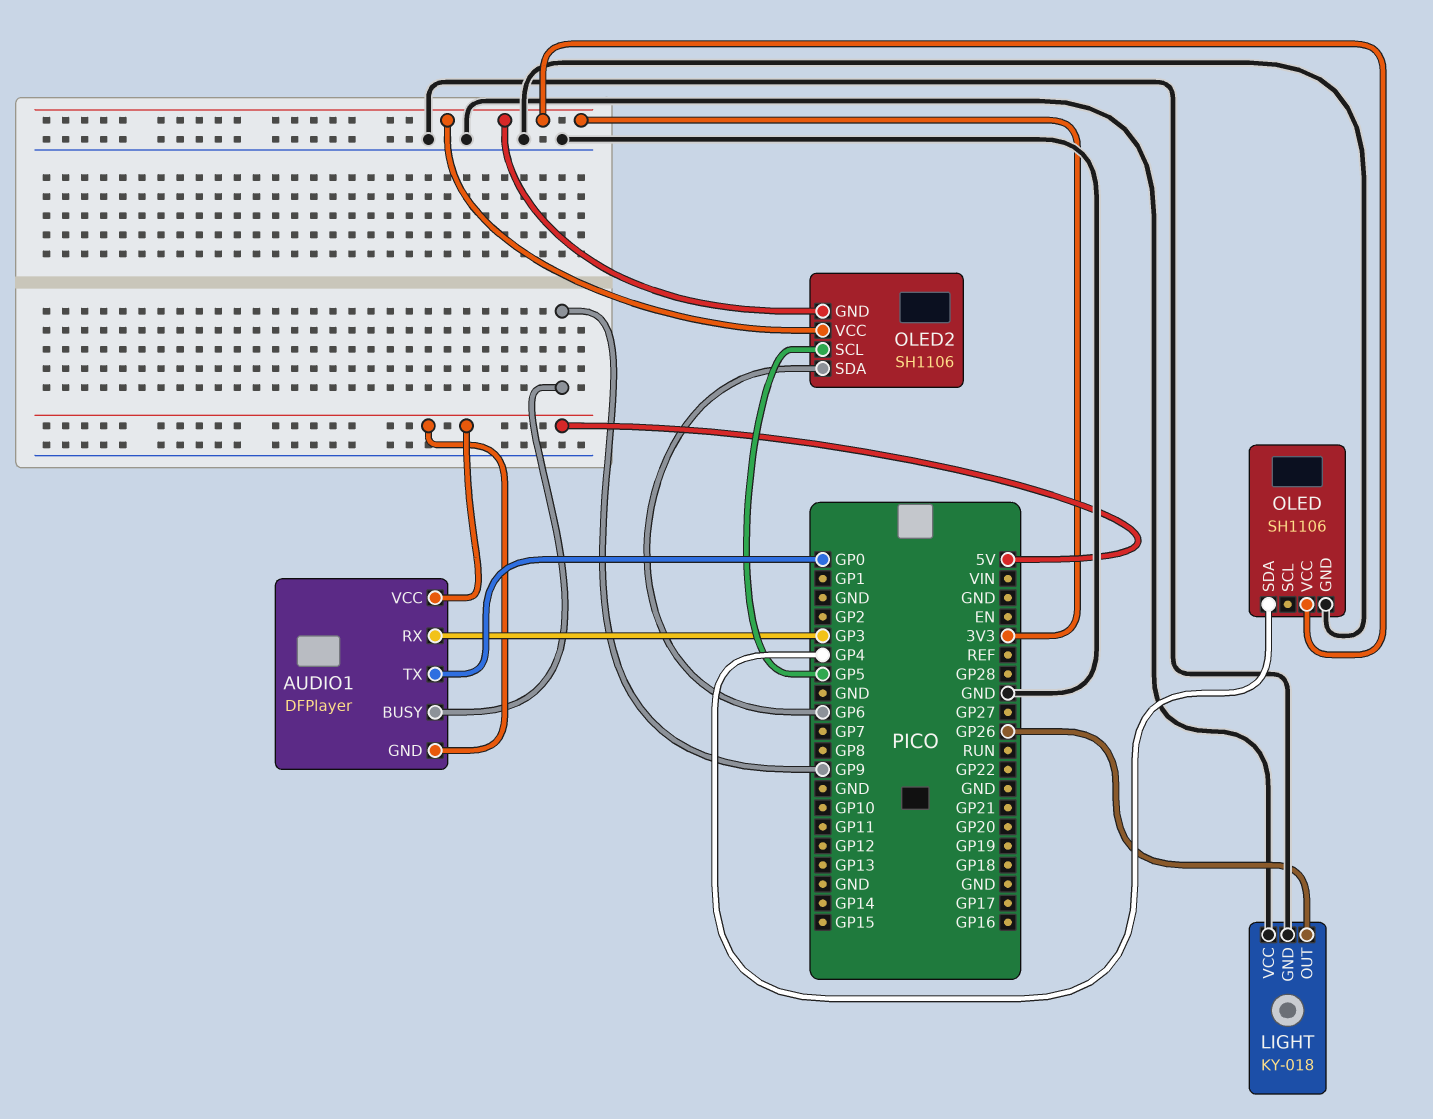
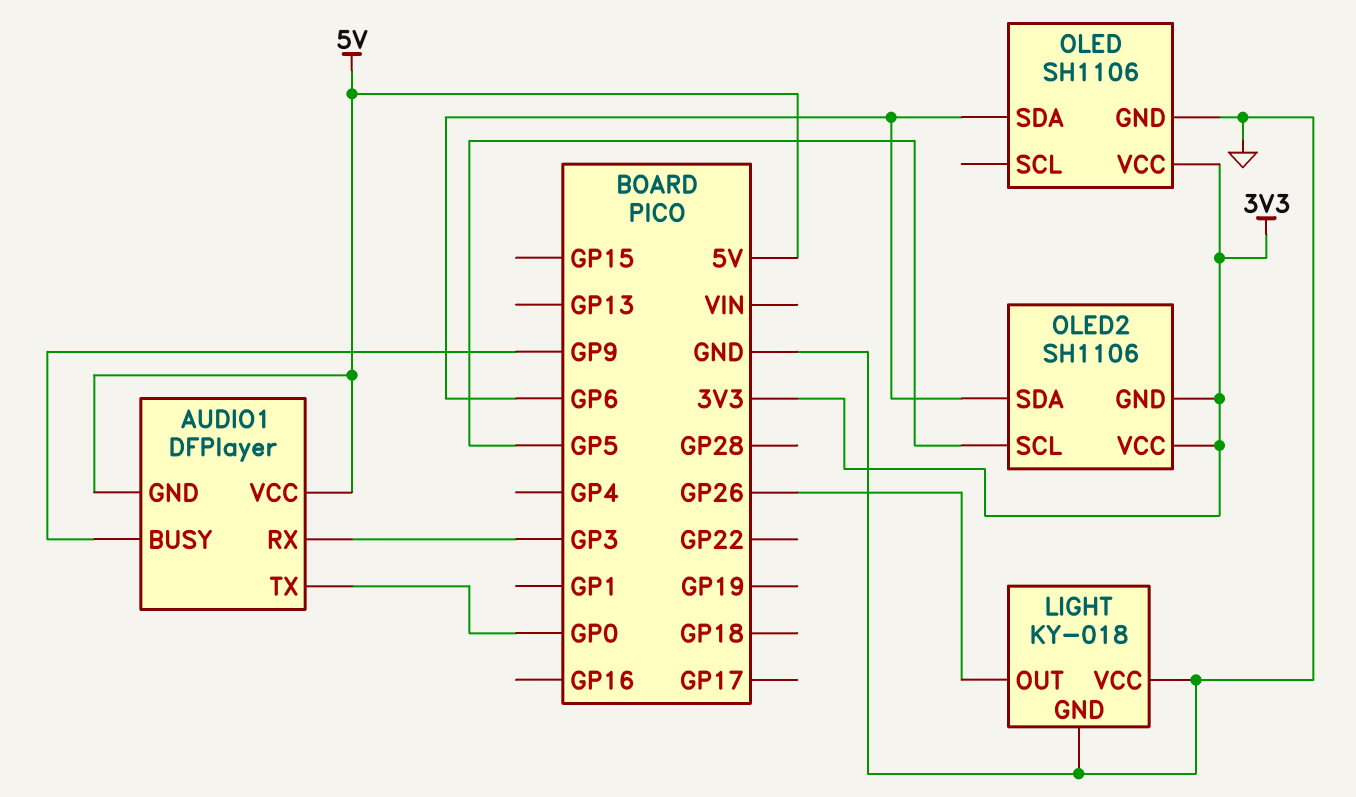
OLED pin SDA: GP4 -> GP6

